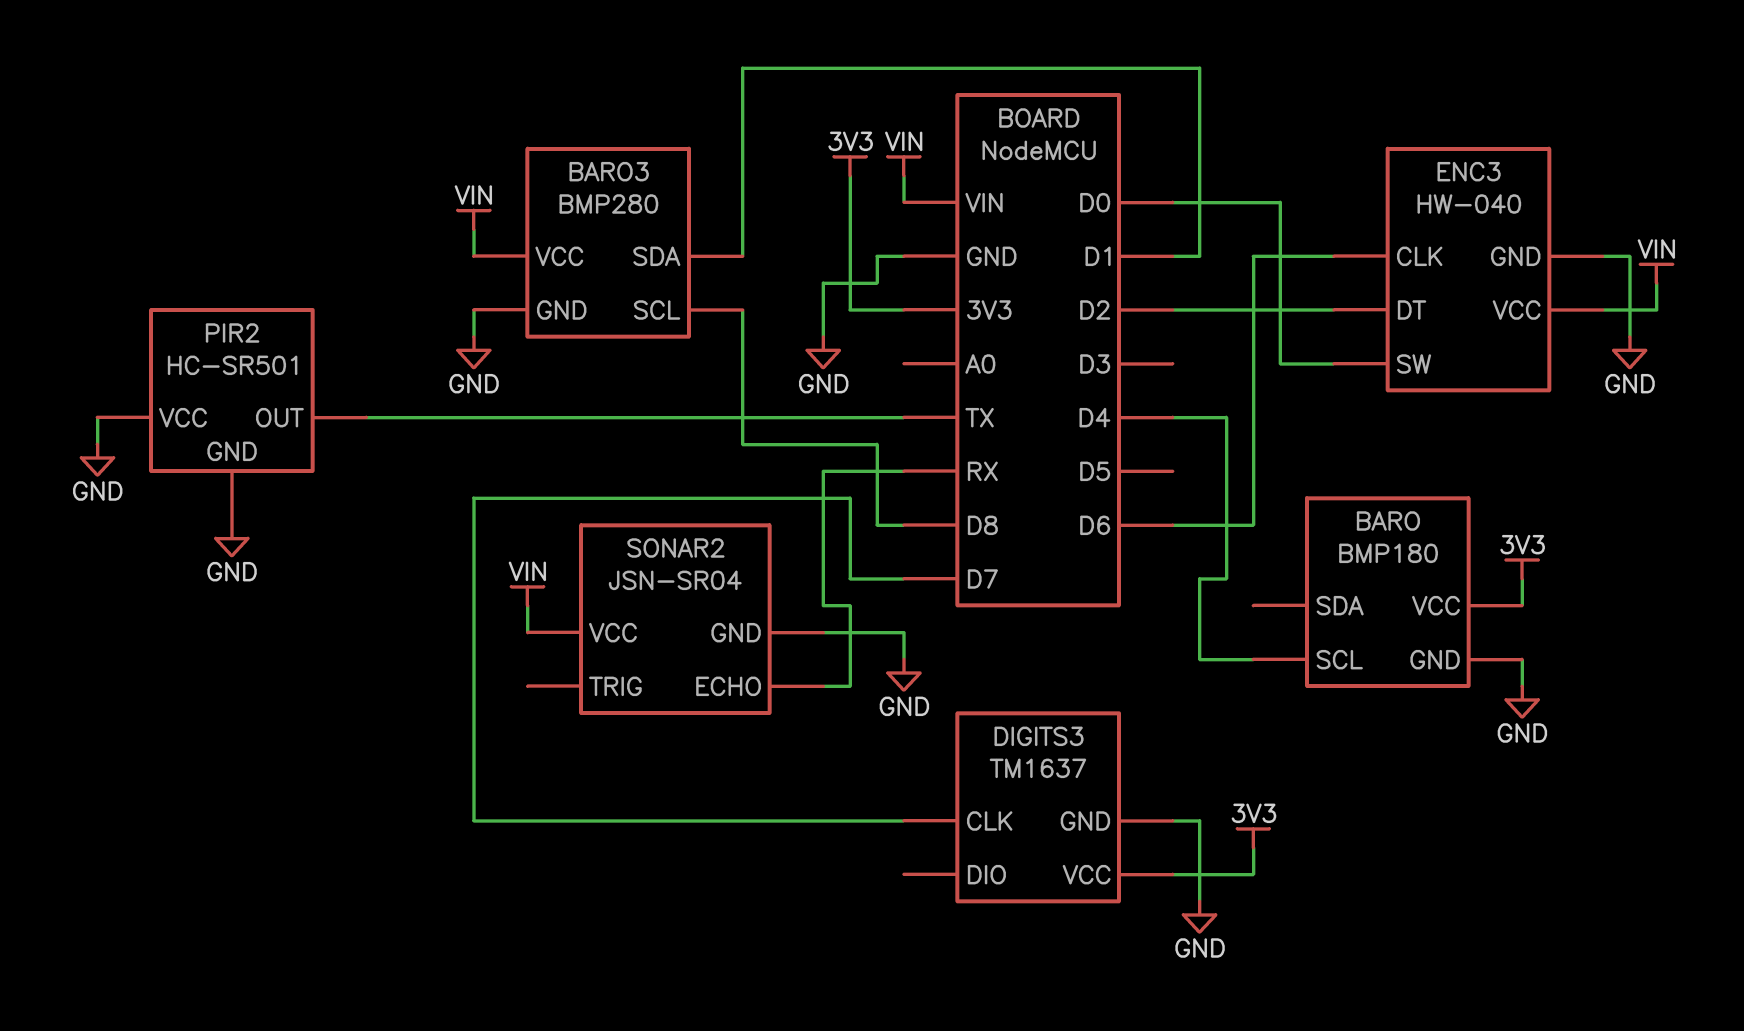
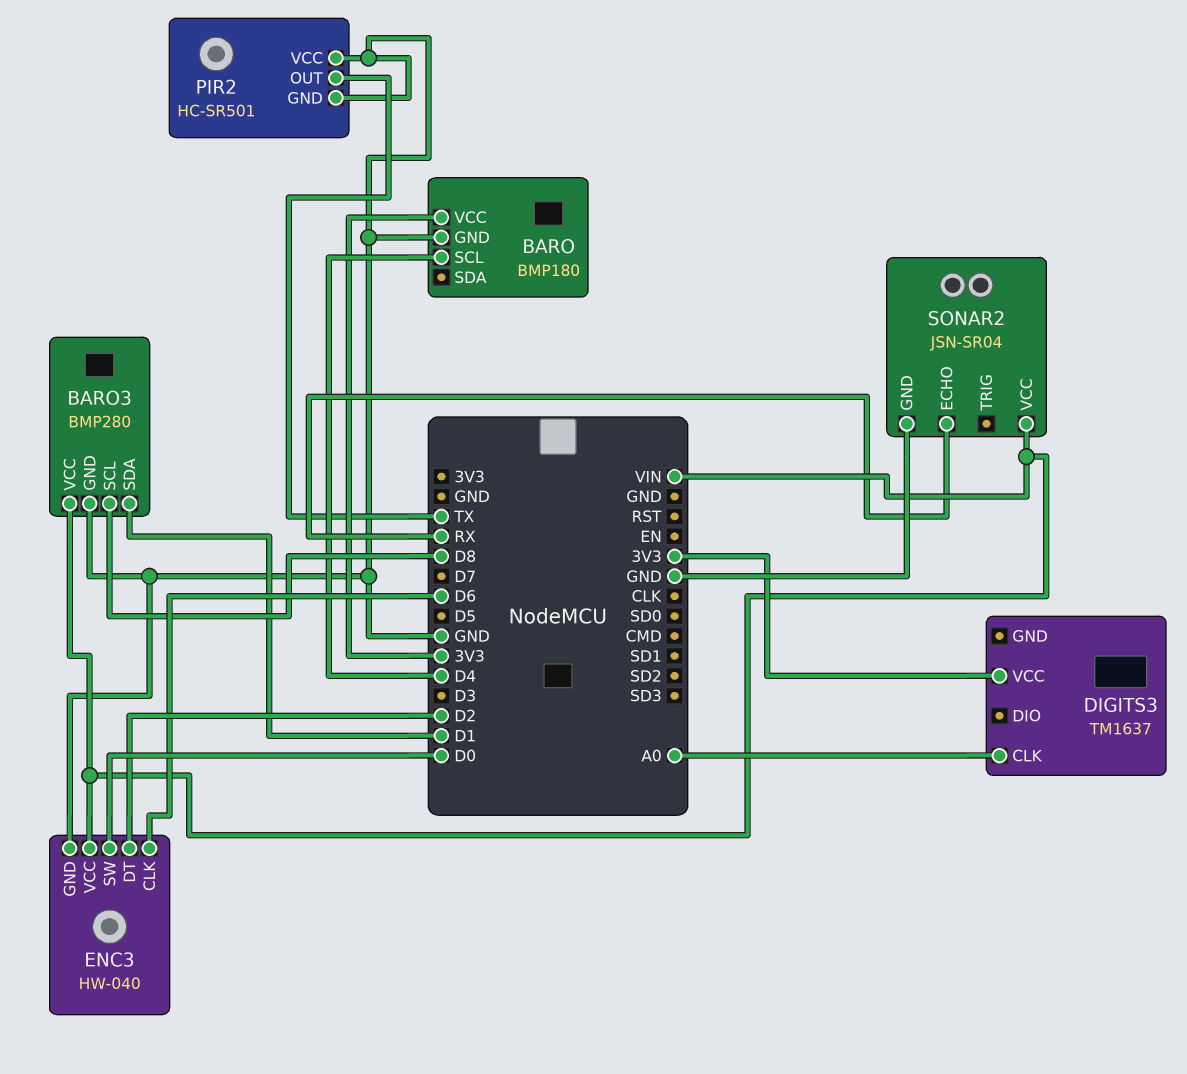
DIGITS3 pin CLK: D7 -> A0
DIGITS3 pin GND: GND -> none

